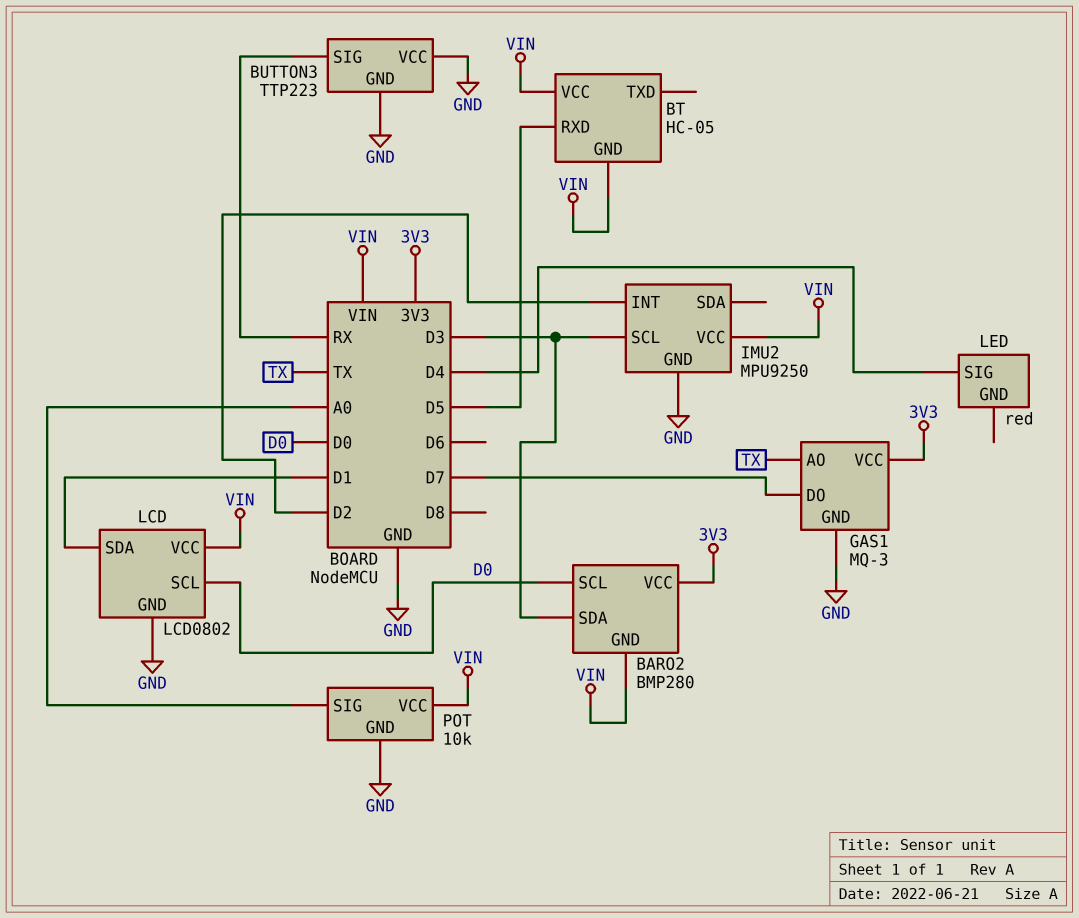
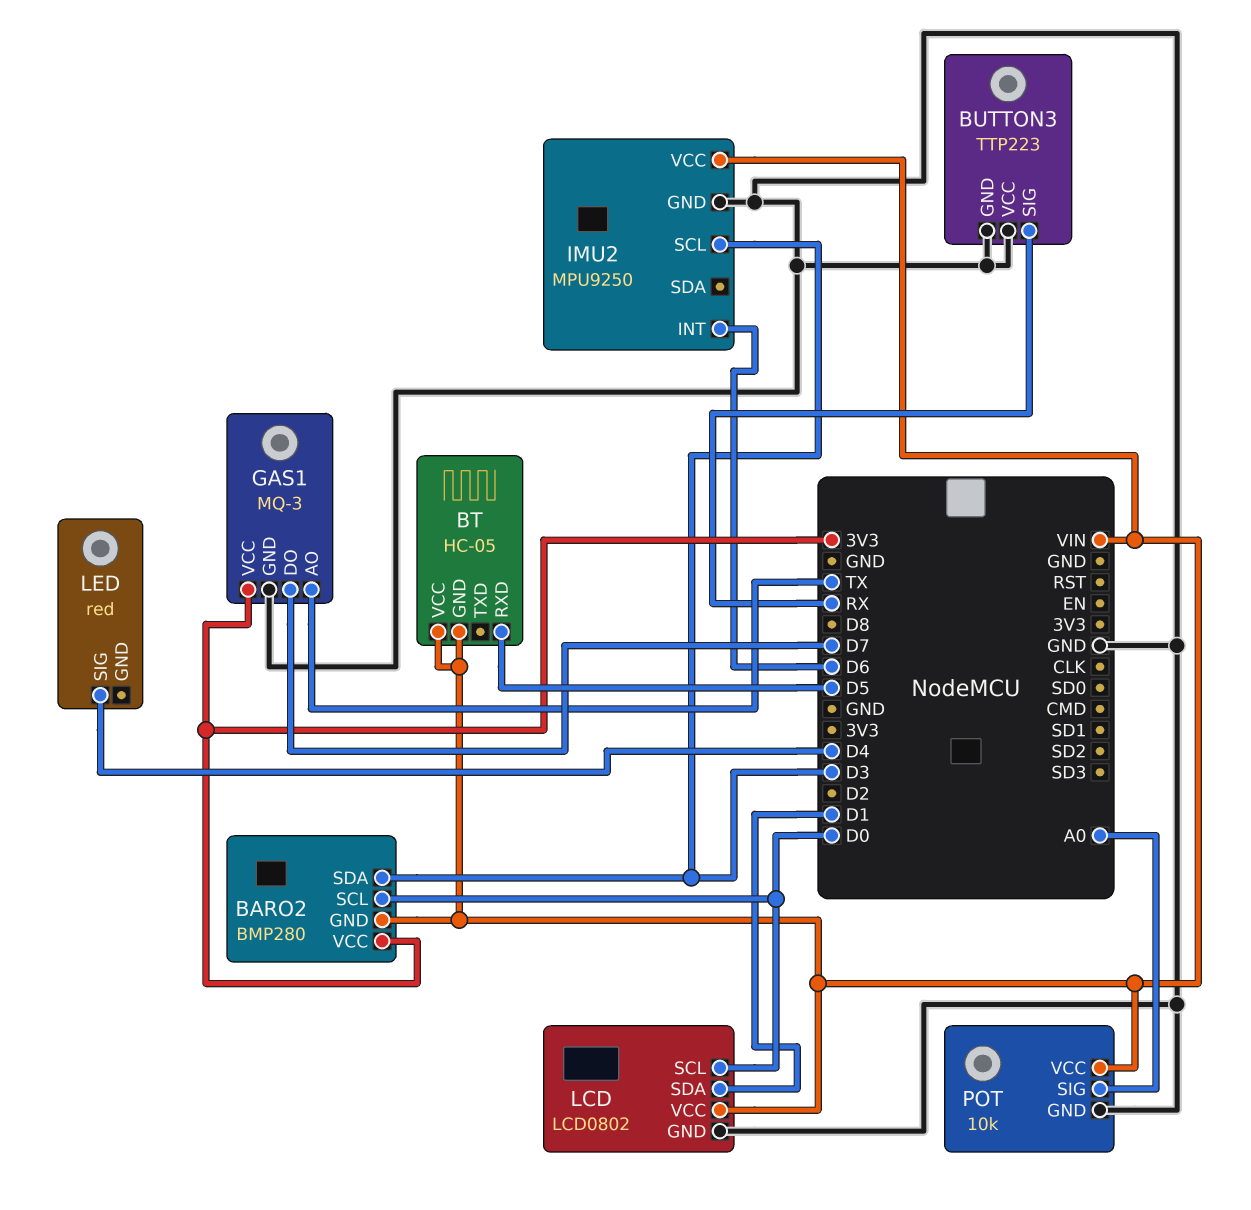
IMU2 pin INT: D2 -> D6

